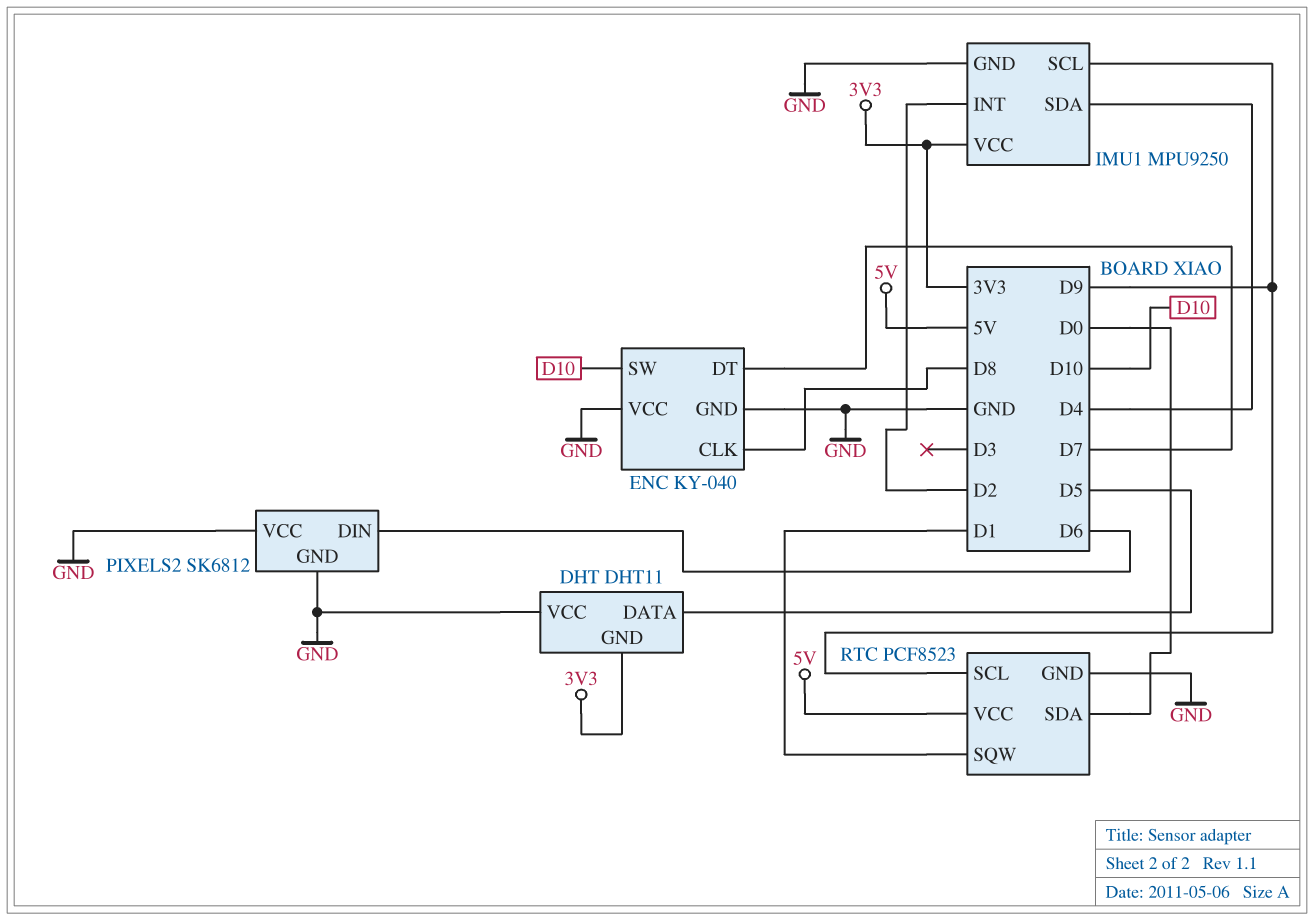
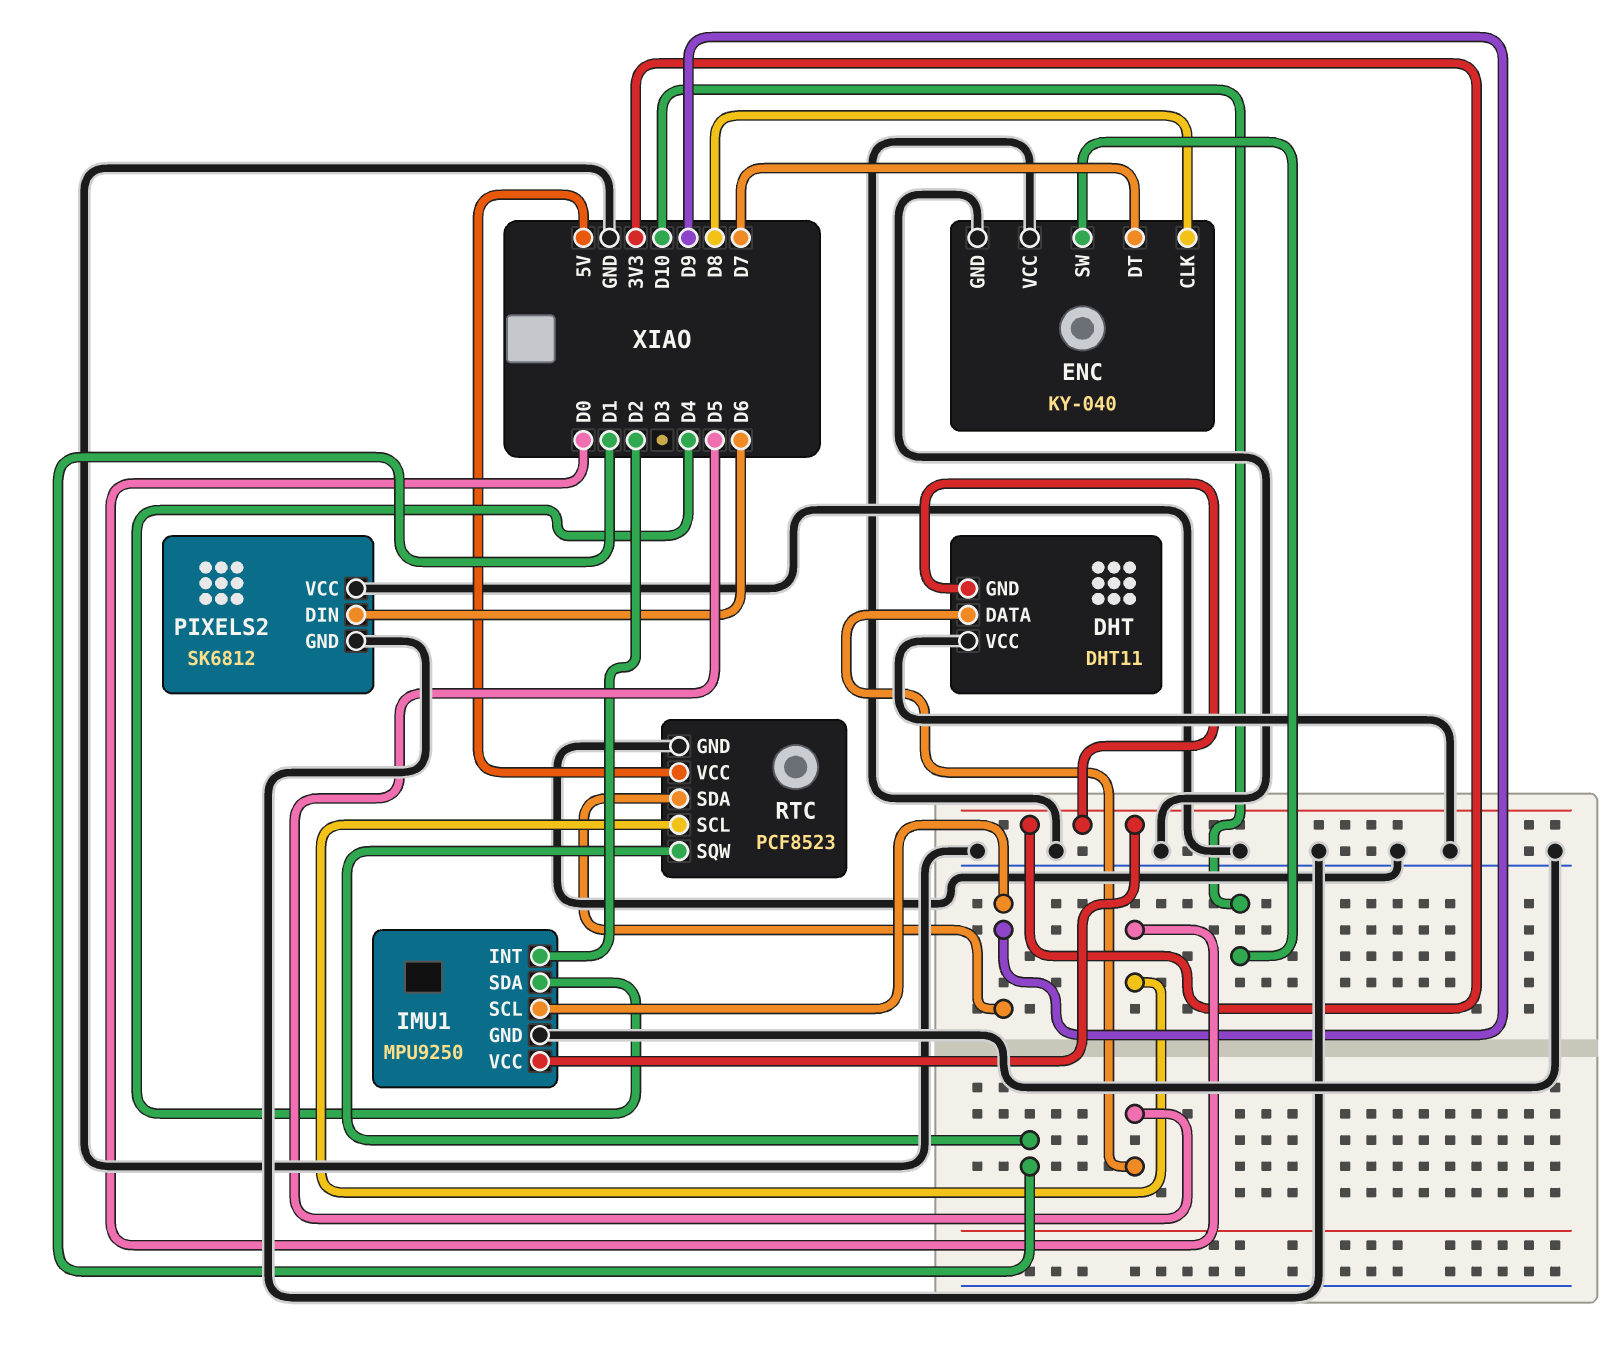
RTC pin SCL: D9 -> D0
RTC pin SDA: D0 -> D9

